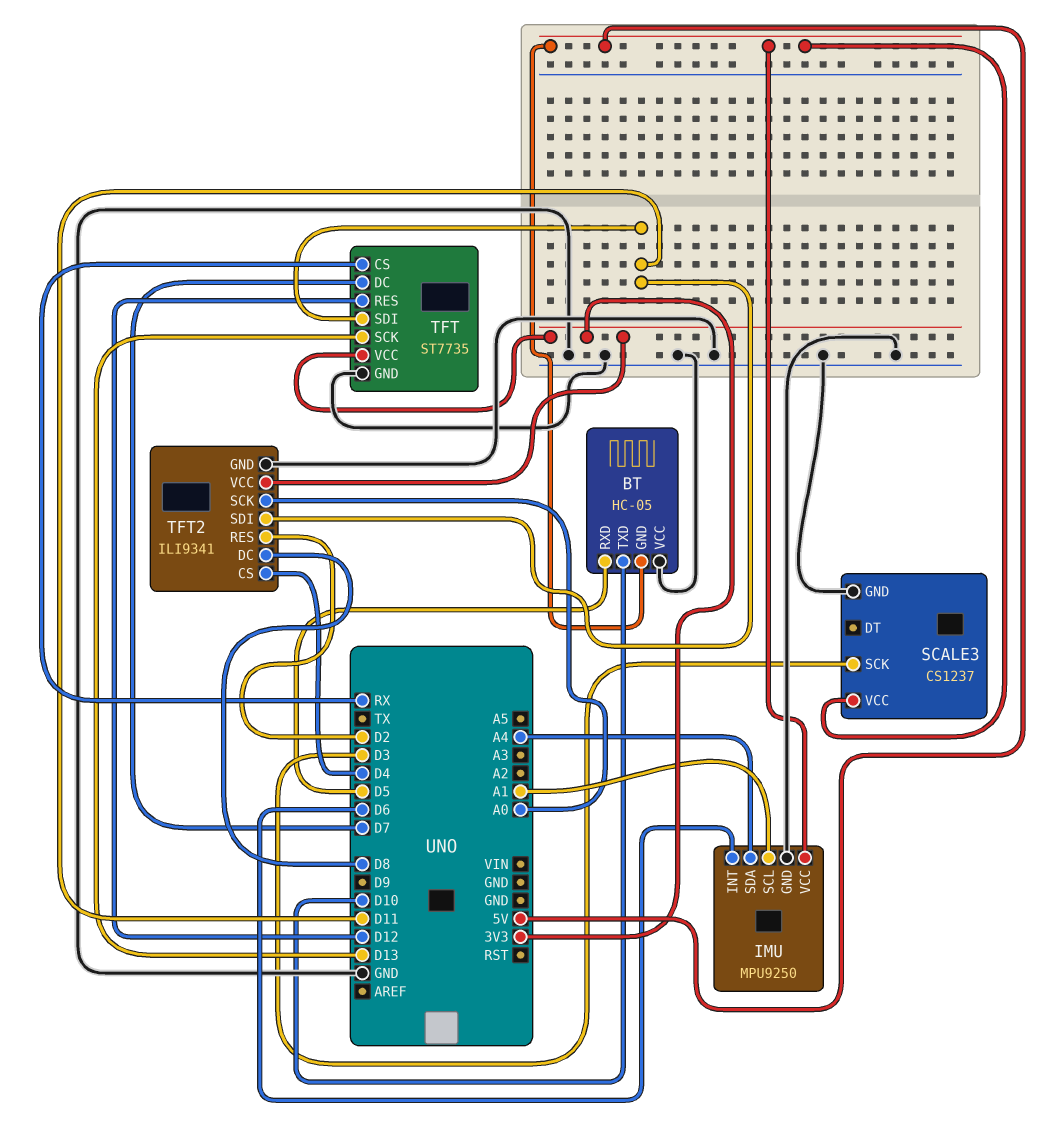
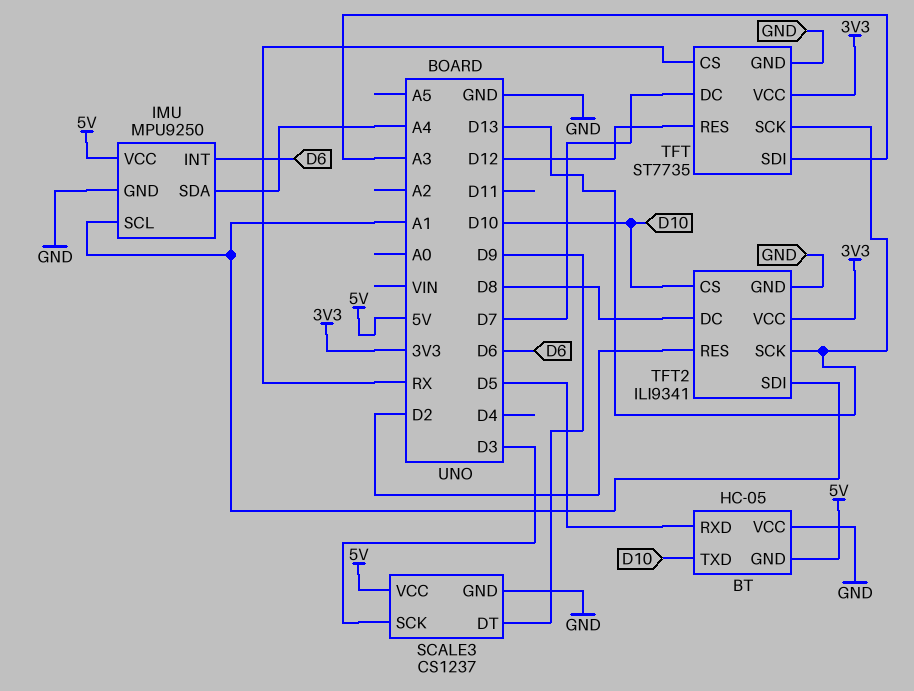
SCALE3 pin DT: none -> D9
TFT pin SDI: D11 -> A3
TFT2 pin CS: D4 -> D10
TFT2 pin SCK: A0 -> D13
TFT2 pin SDI: D11 -> A1

